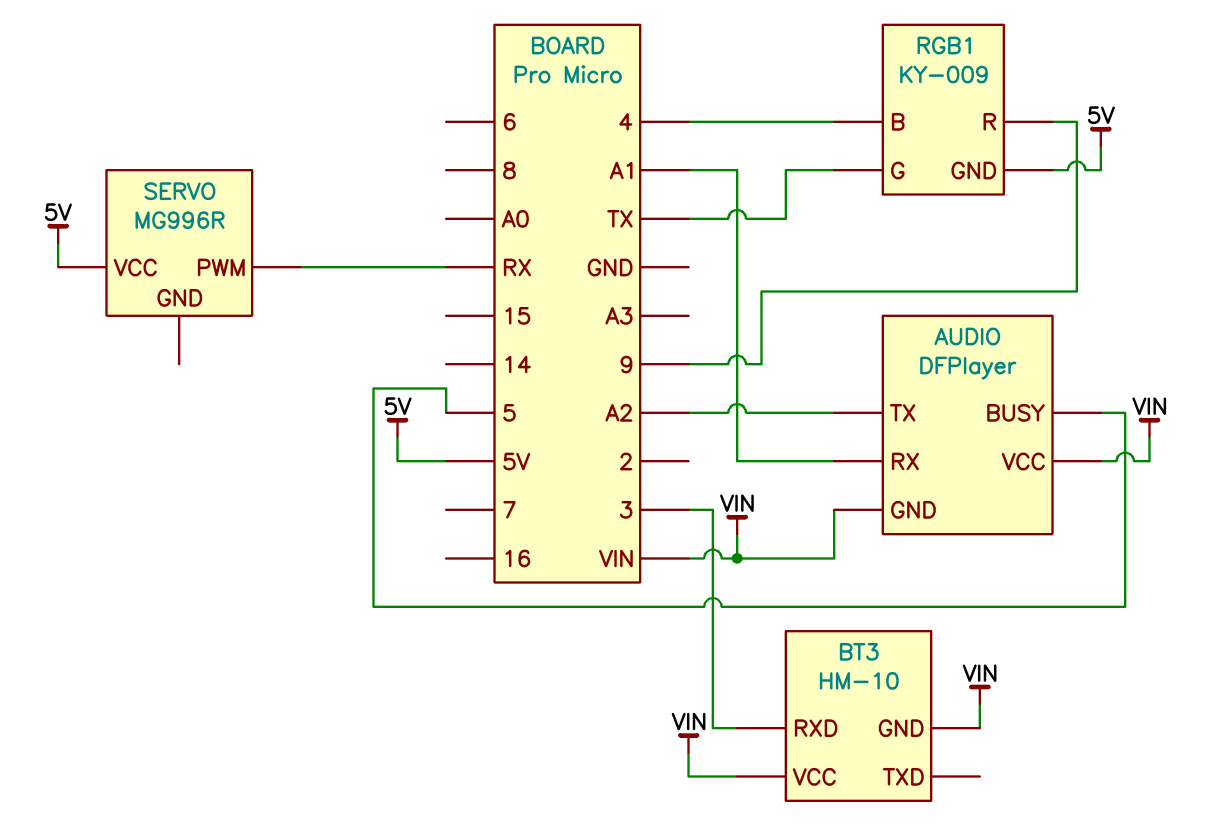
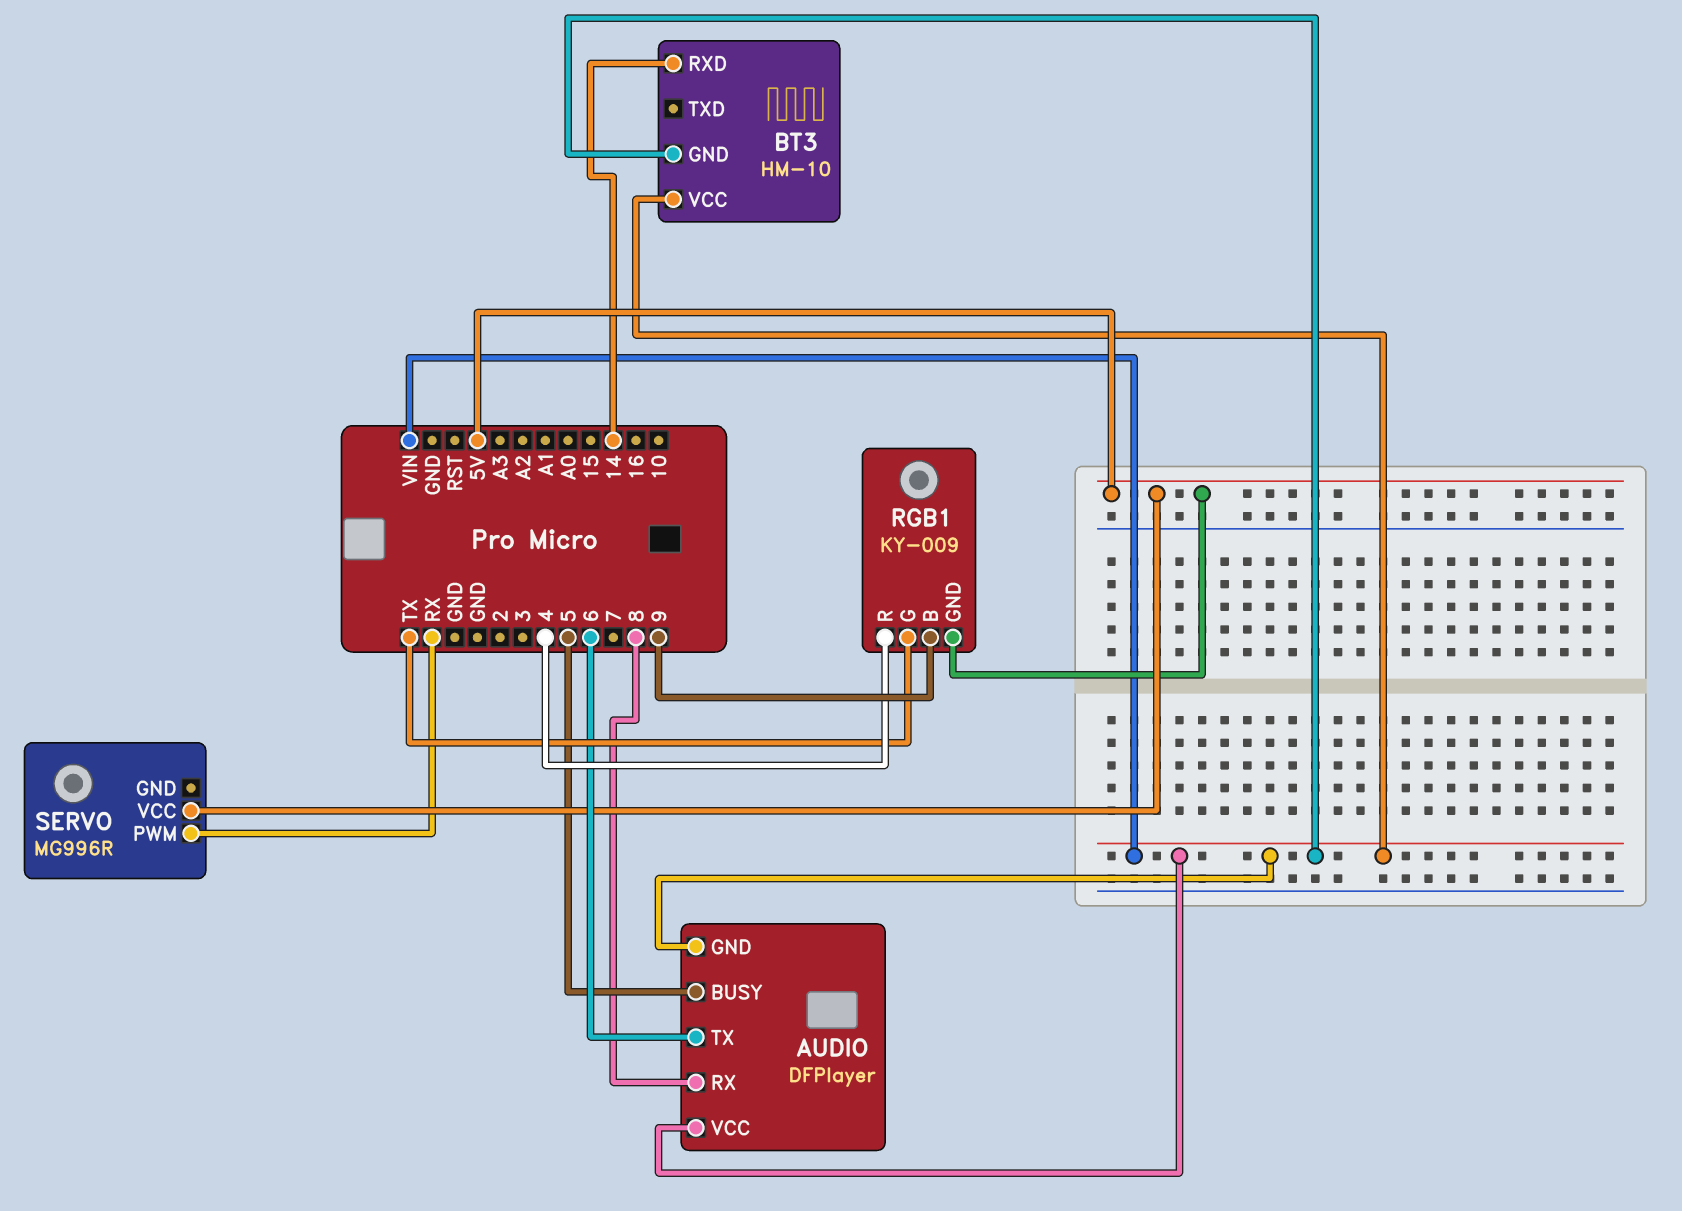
AUDIO pin RX: A1 -> 8
AUDIO pin TX: A2 -> 6
BT3 pin RXD: 3 -> 14
RGB1 pin B: 4 -> 9
RGB1 pin R: 9 -> 4

